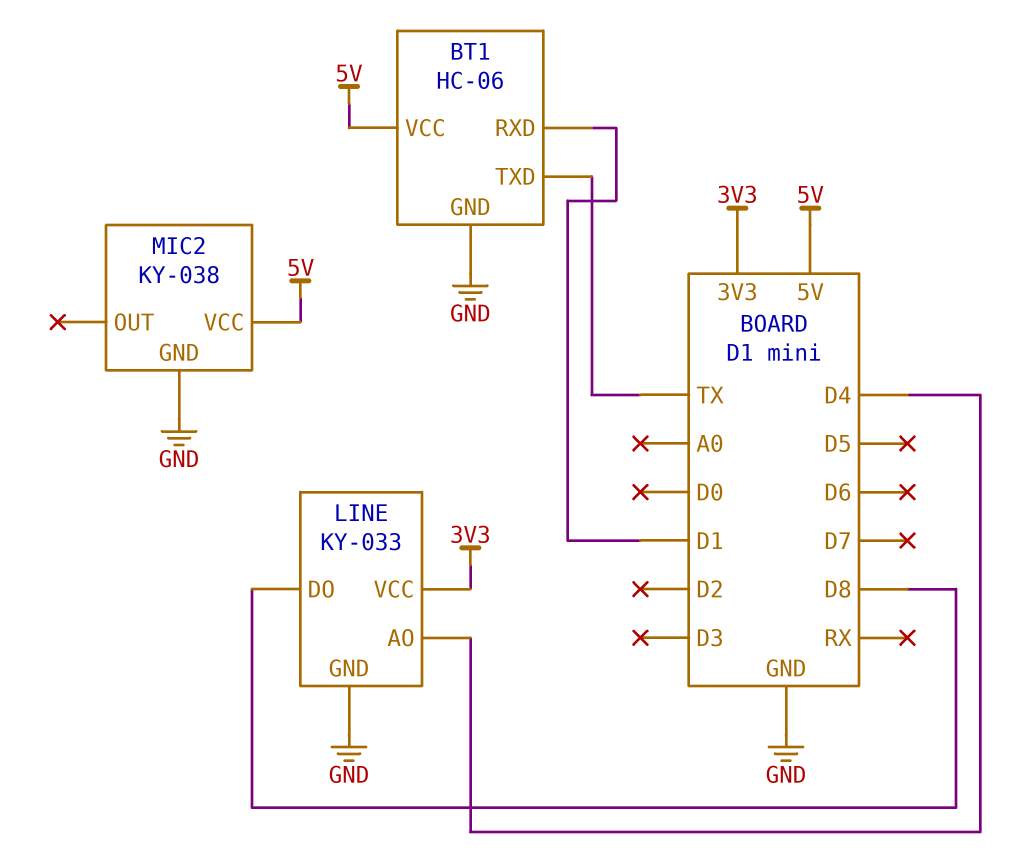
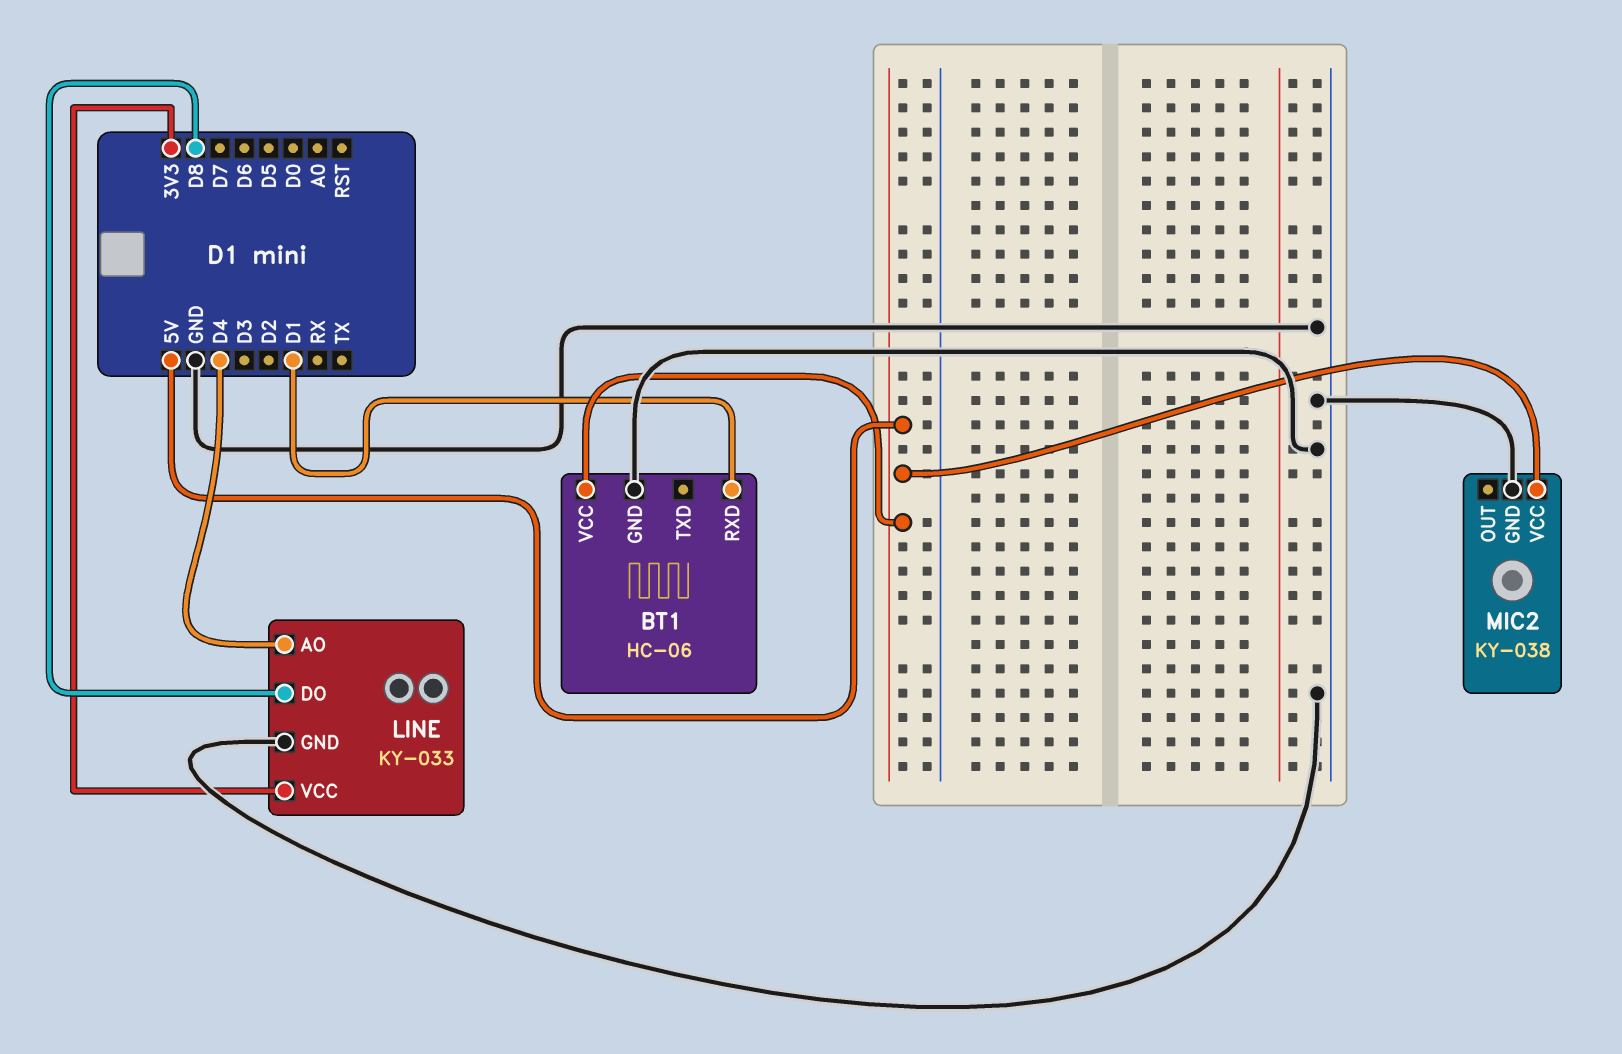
BT1 pin TXD: TX -> none

